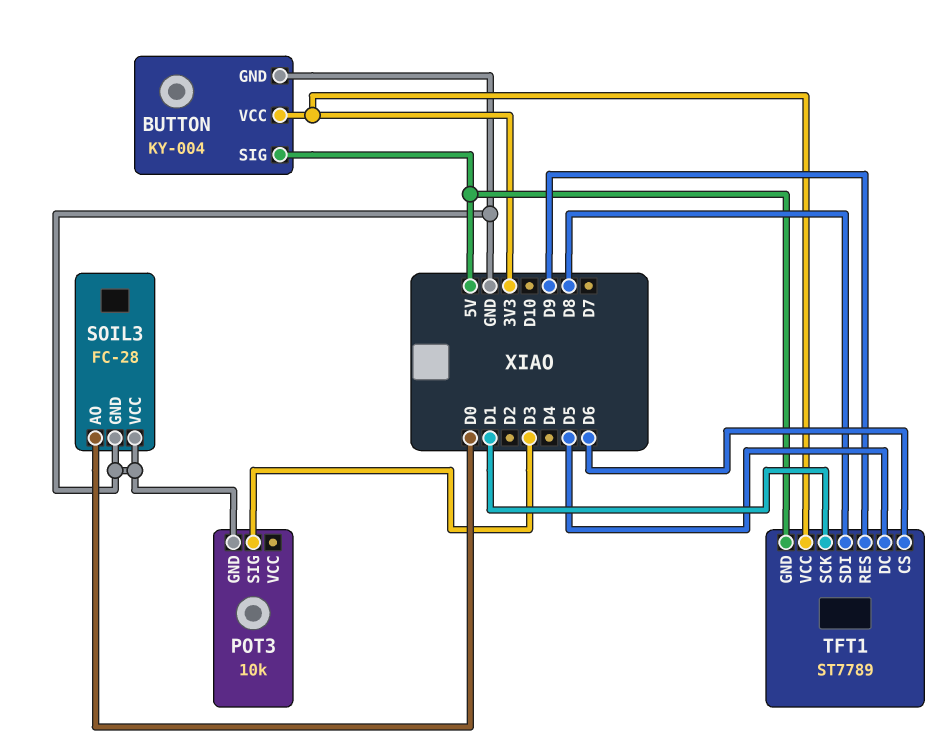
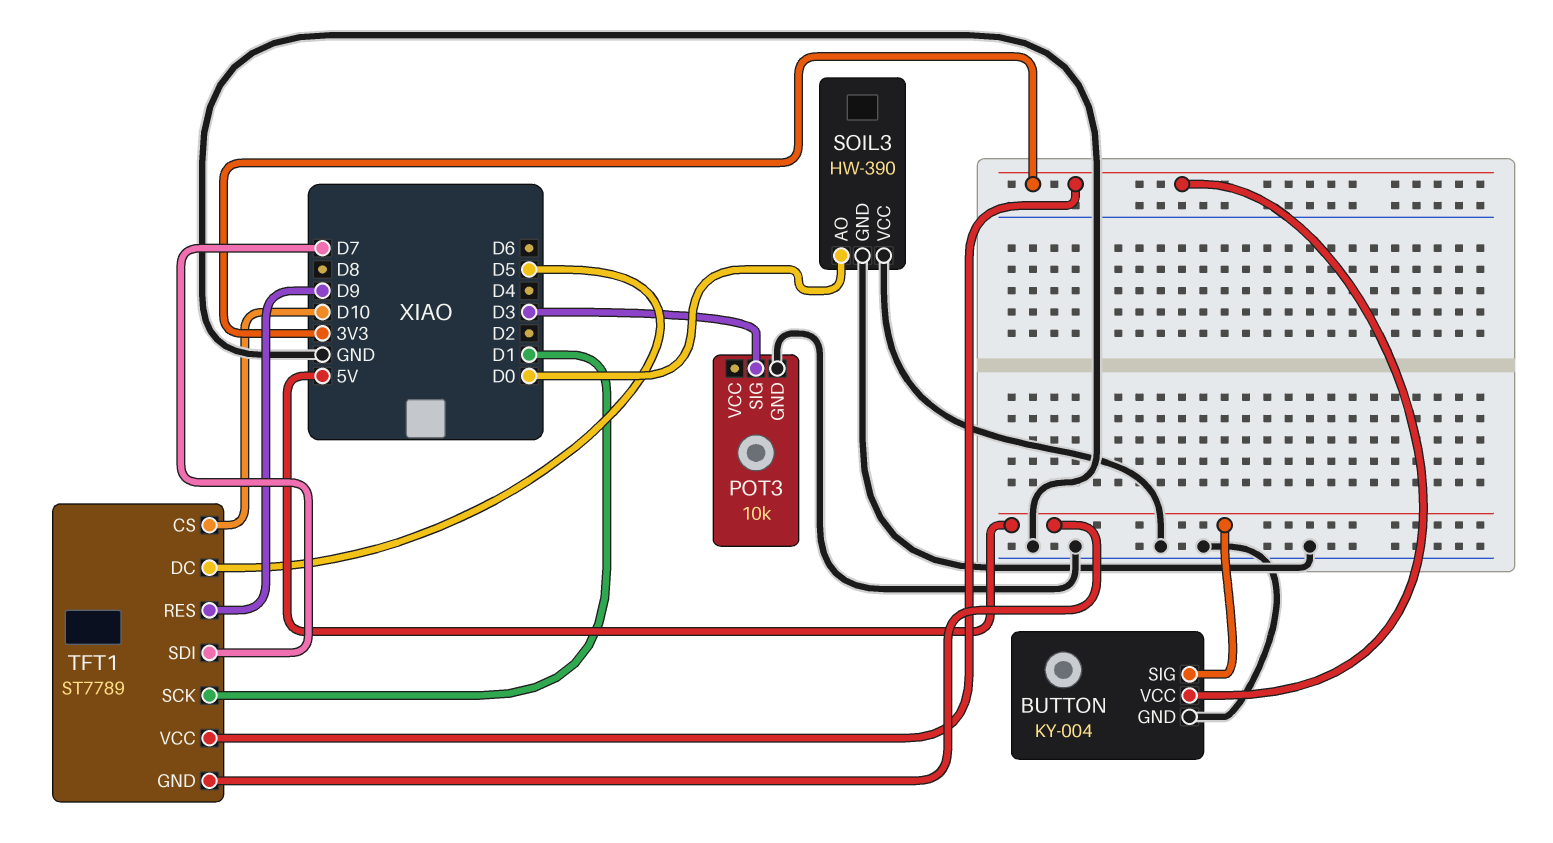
SOIL3: FC-28 -> HW-390
TFT1 pin CS: D6 -> D10
TFT1 pin SDI: D8 -> D7

